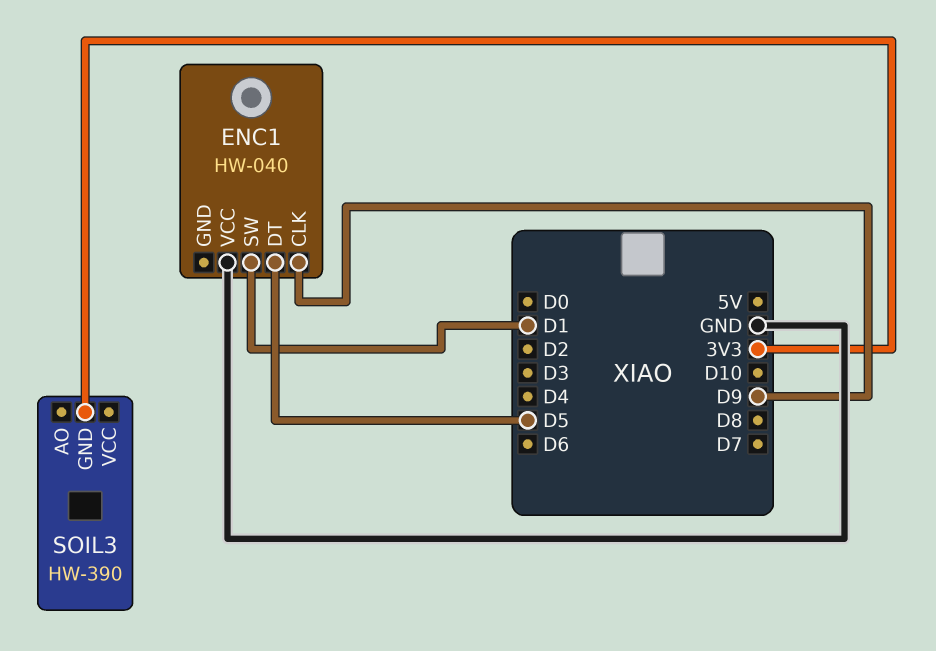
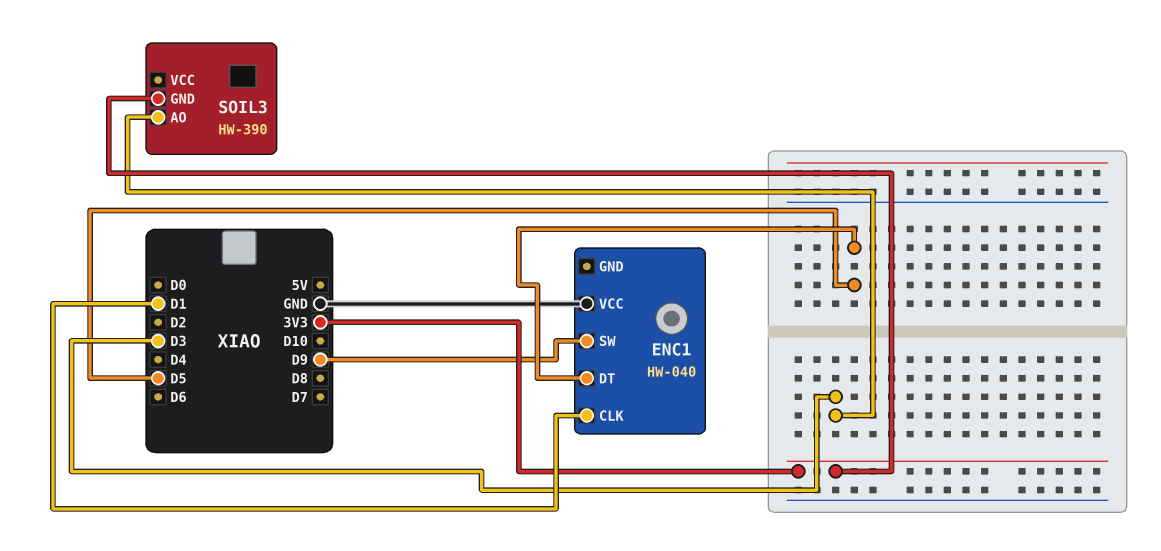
ENC1 pin CLK: D9 -> D1
ENC1 pin SW: D1 -> D9
SOIL3 pin AO: none -> D3

